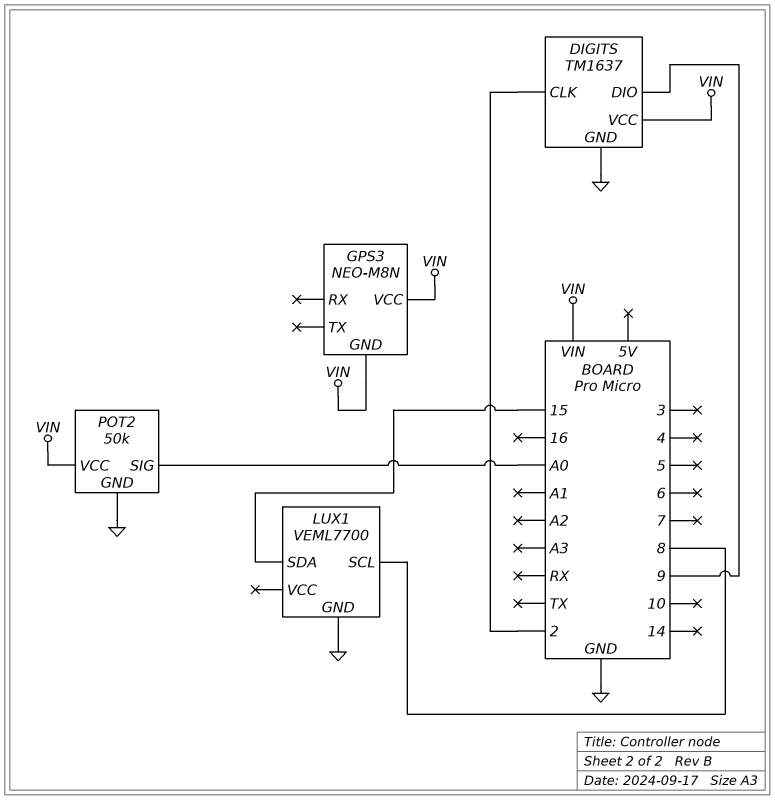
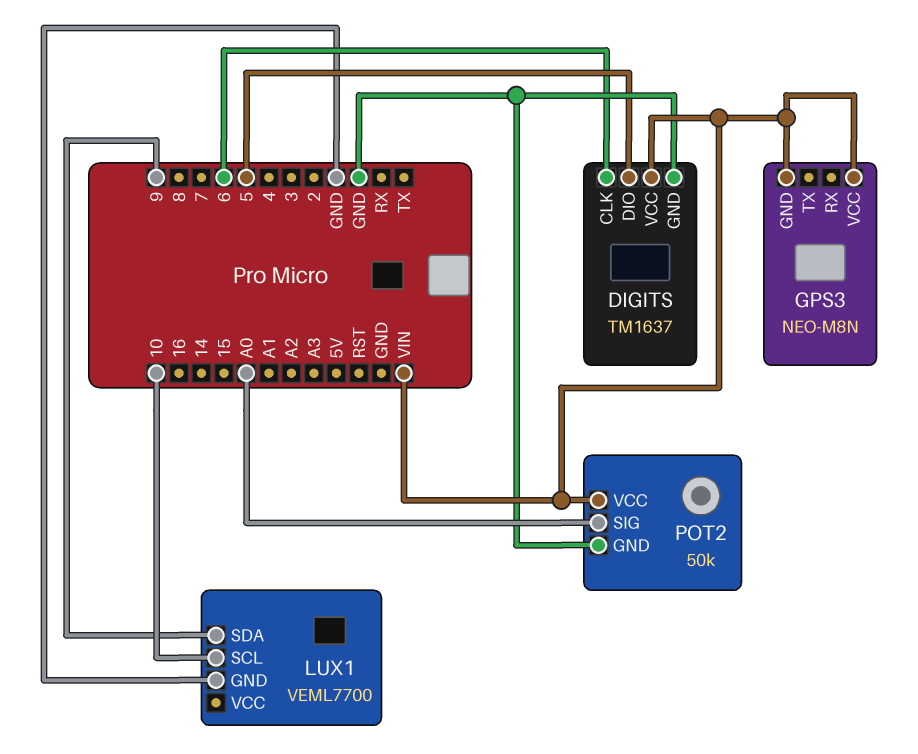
DIGITS pin CLK: 2 -> 6
DIGITS pin DIO: 9 -> 5
LUX1 pin SCL: 8 -> 10
LUX1 pin SDA: 15 -> 9

